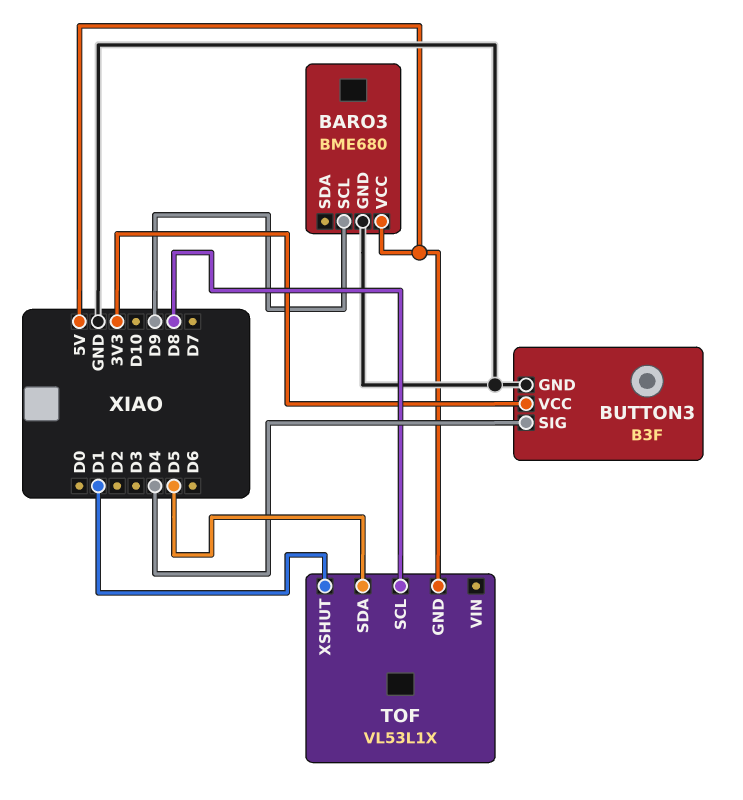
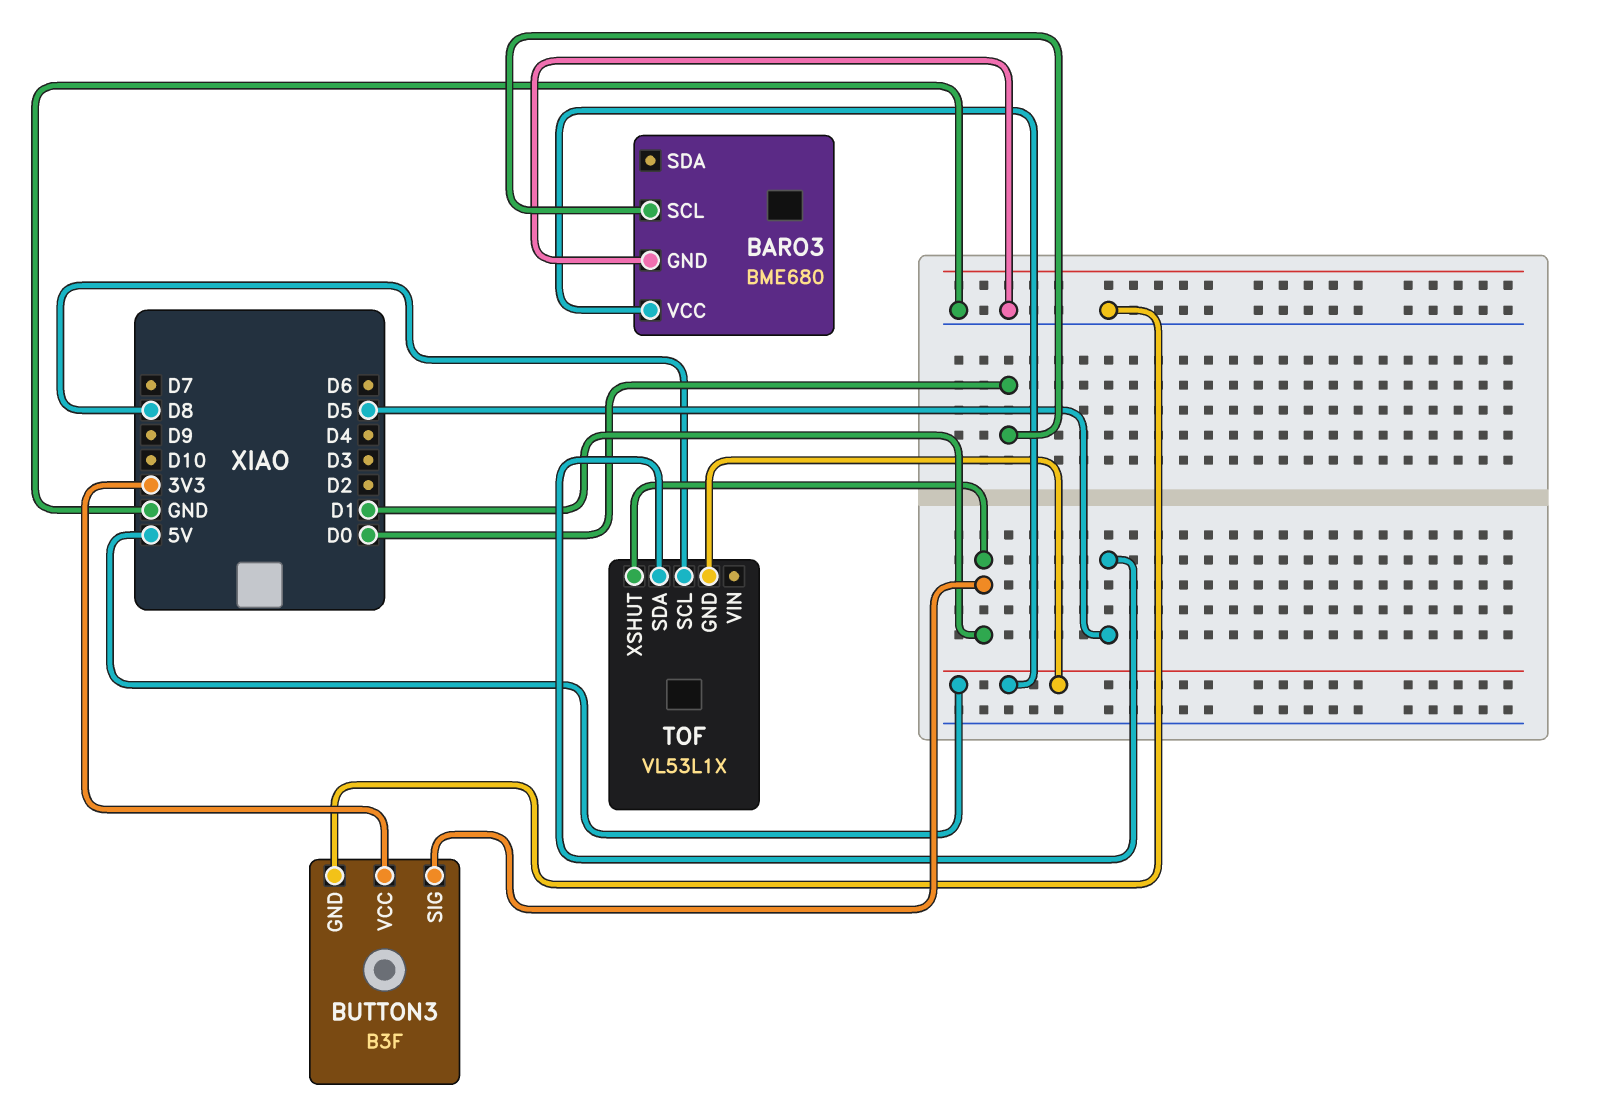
BARO3 pin SCL: D9 -> D0
BUTTON3 pin SIG: D4 -> D1

